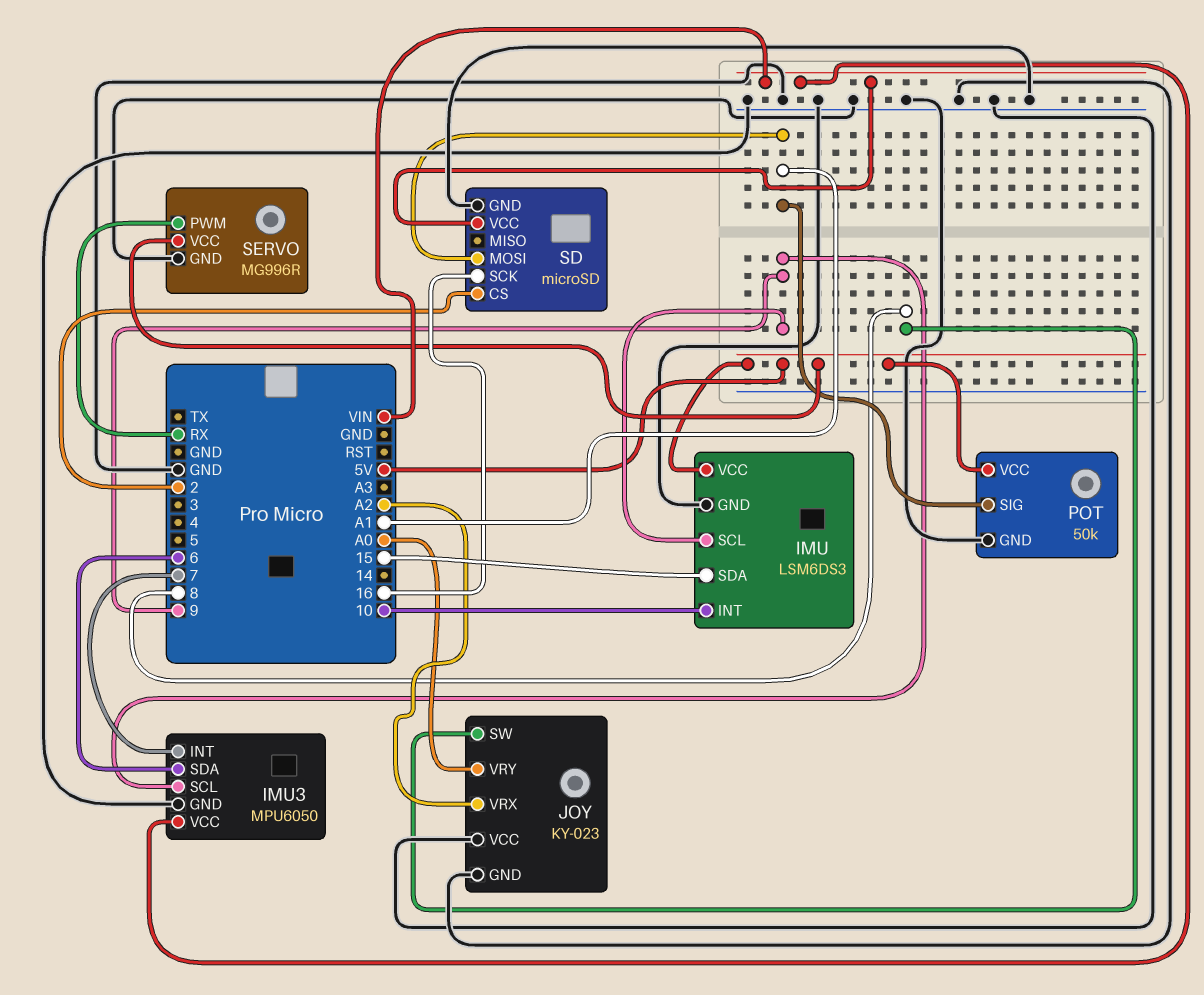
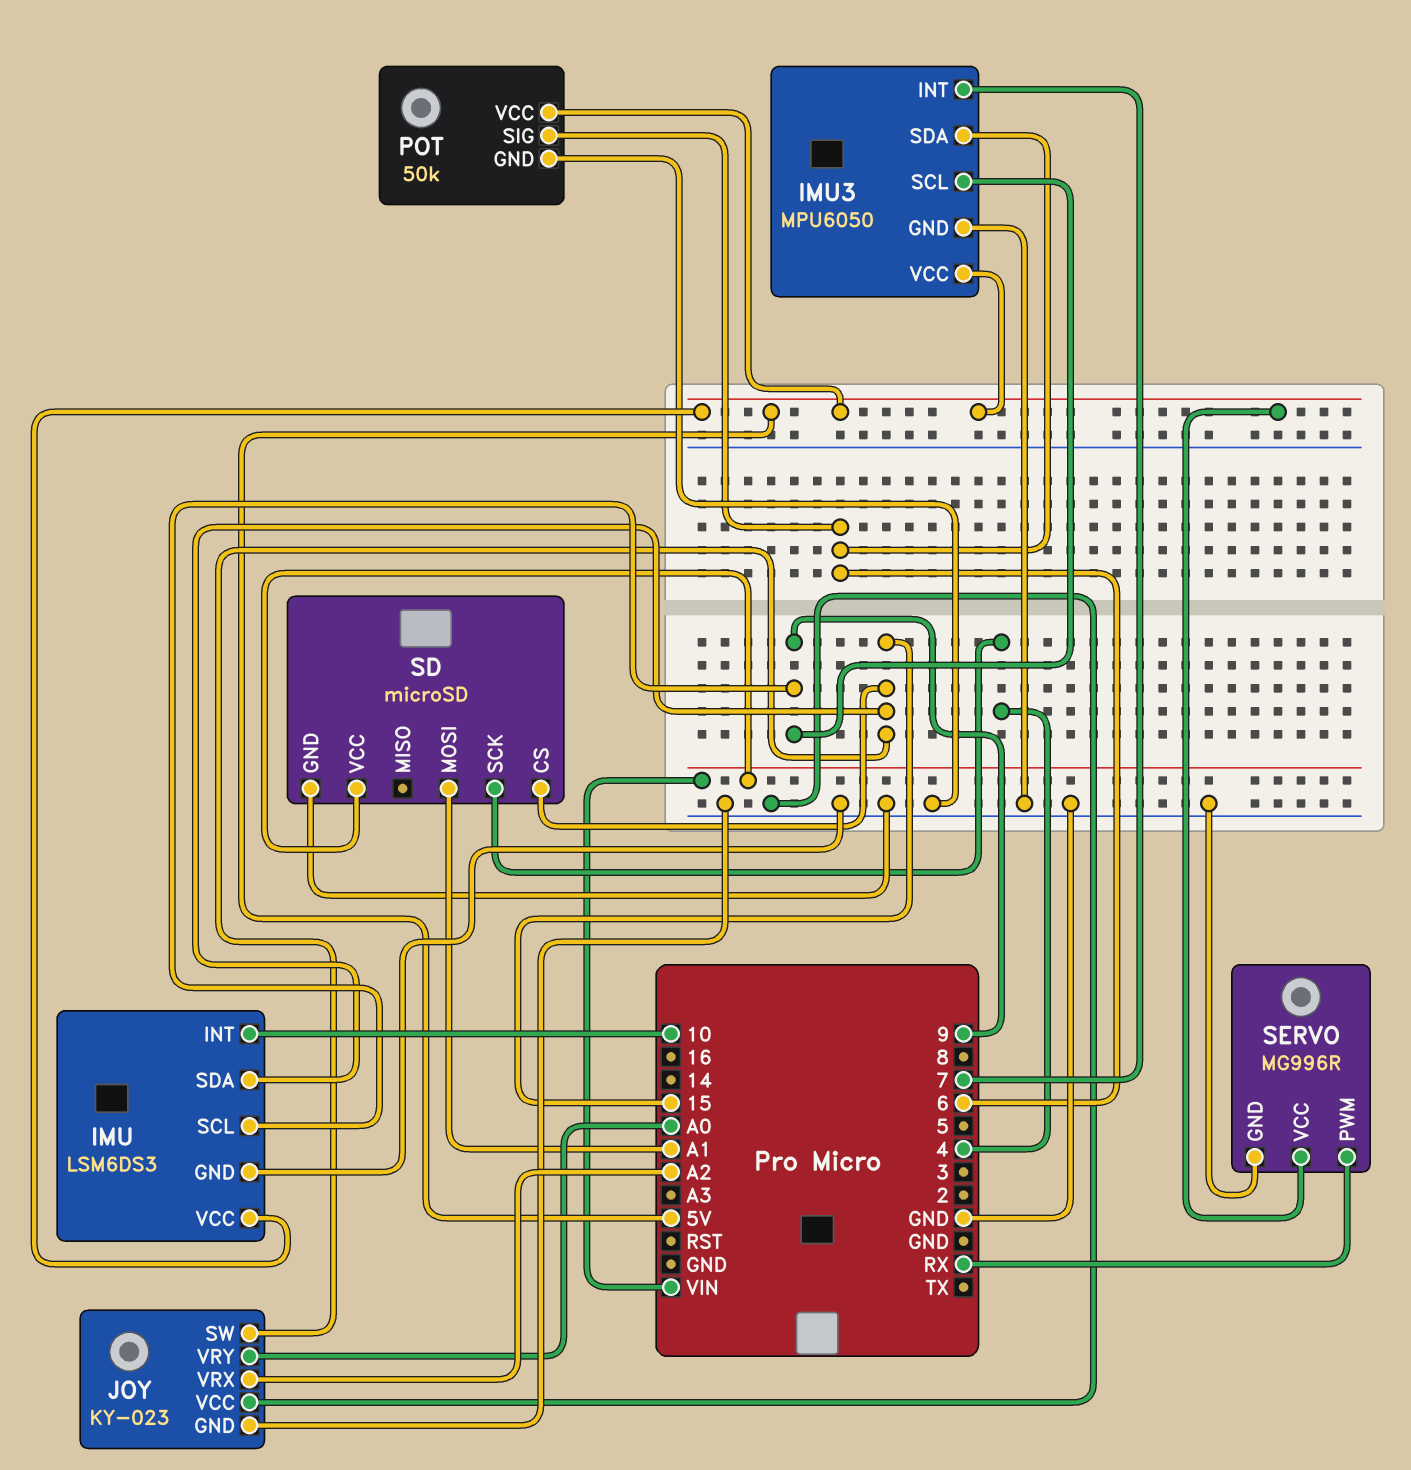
IMU3 pin VCC: VIN -> 5V
JOY pin SW: 8 -> 15
POT pin SIG: A1 -> 6
SD pin CS: 2 -> 15
SD pin SCK: 16 -> 4

